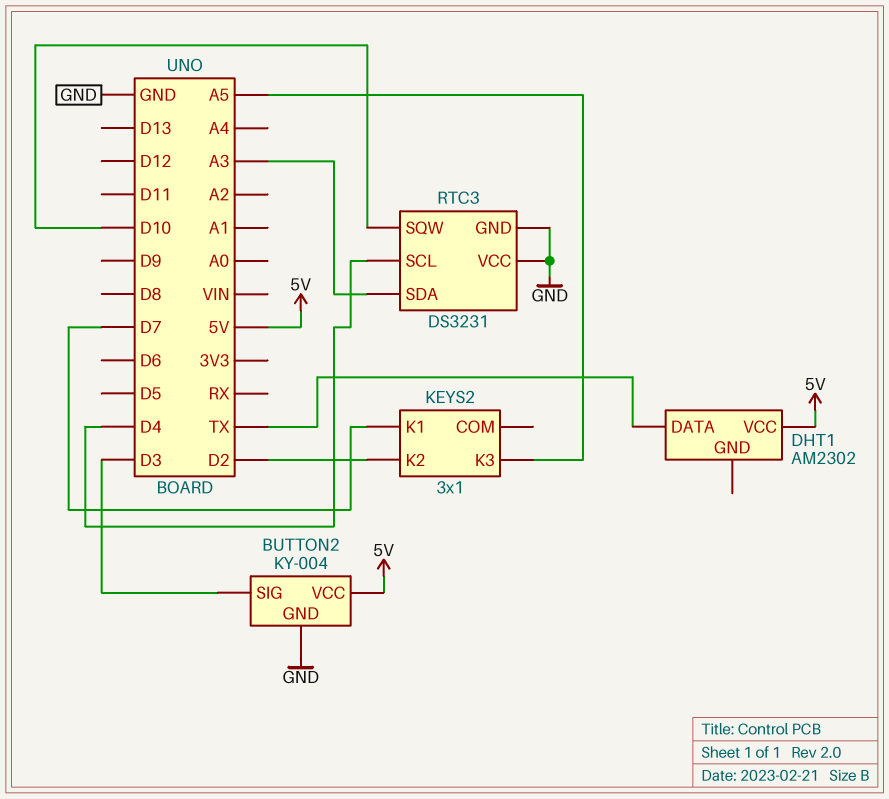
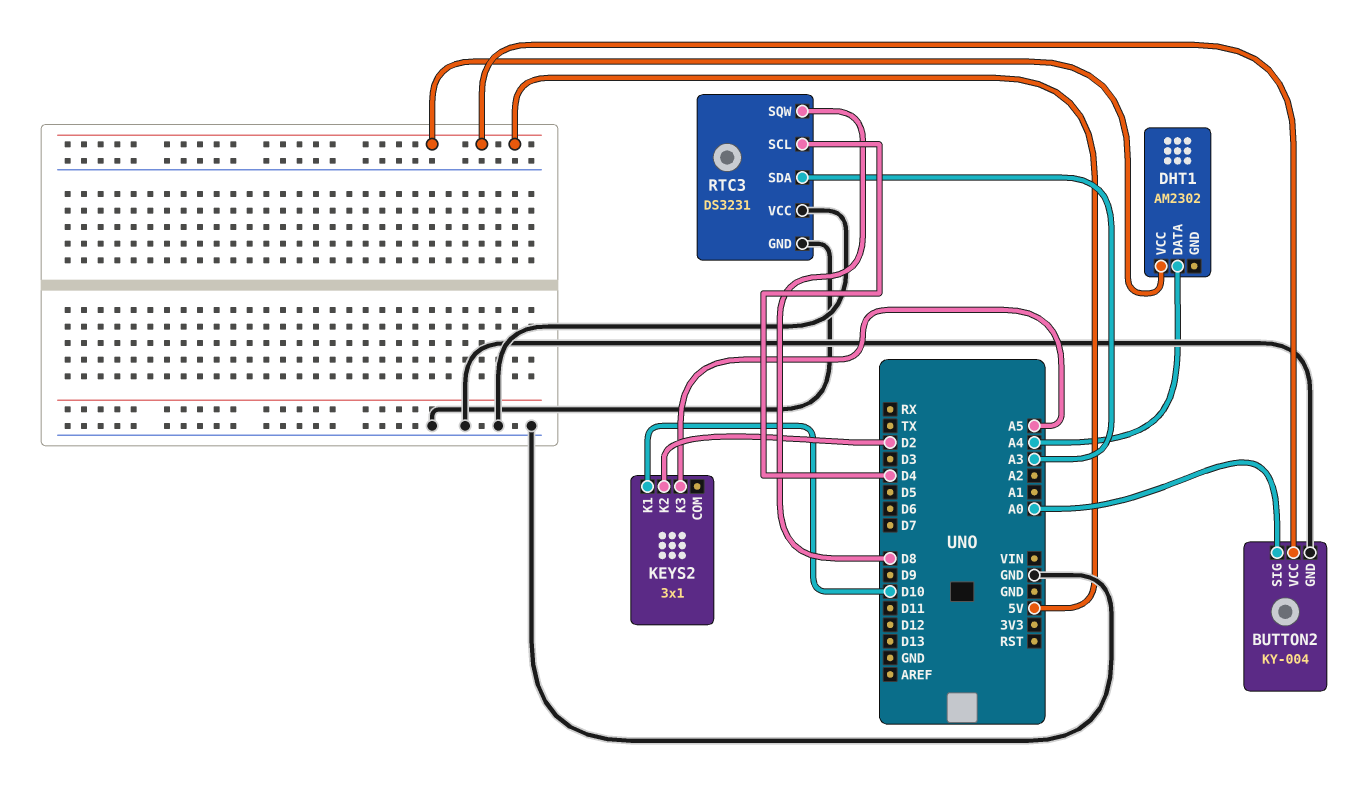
BUTTON2 pin SIG: D3 -> A0
DHT1 pin DATA: TX -> A4
KEYS2 pin K1: D7 -> D10
RTC3 pin SQW: D10 -> D8

